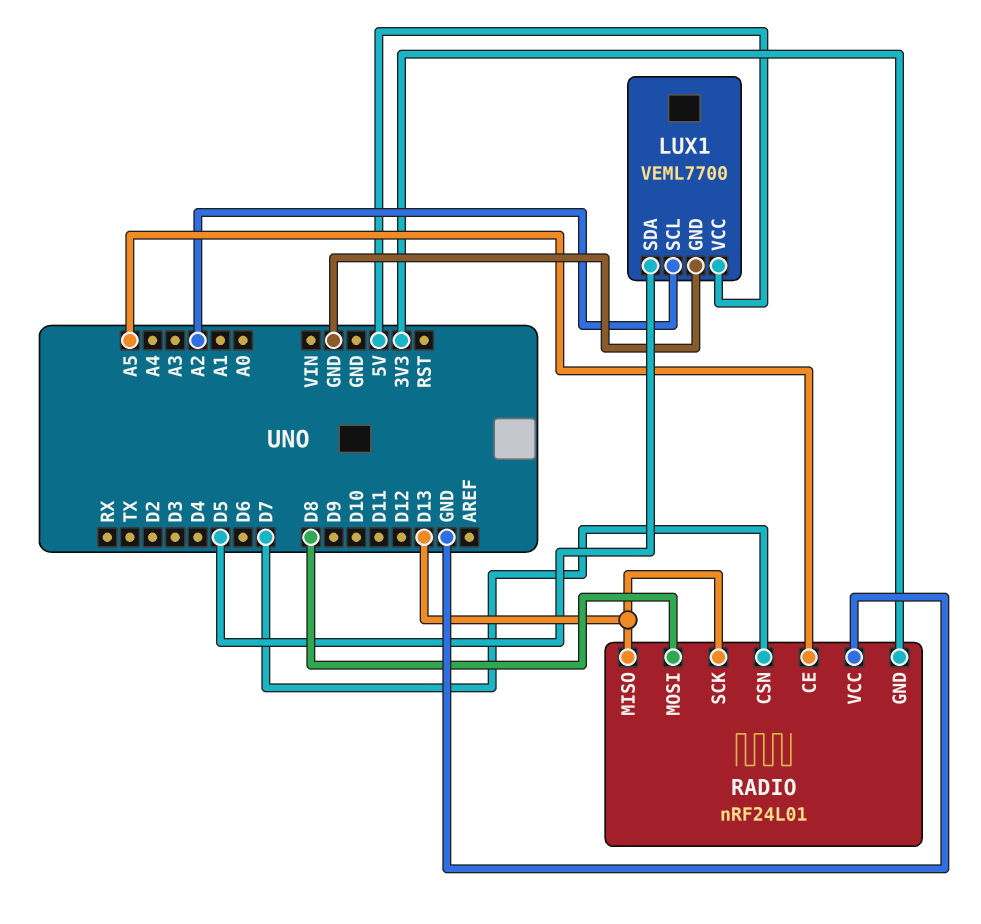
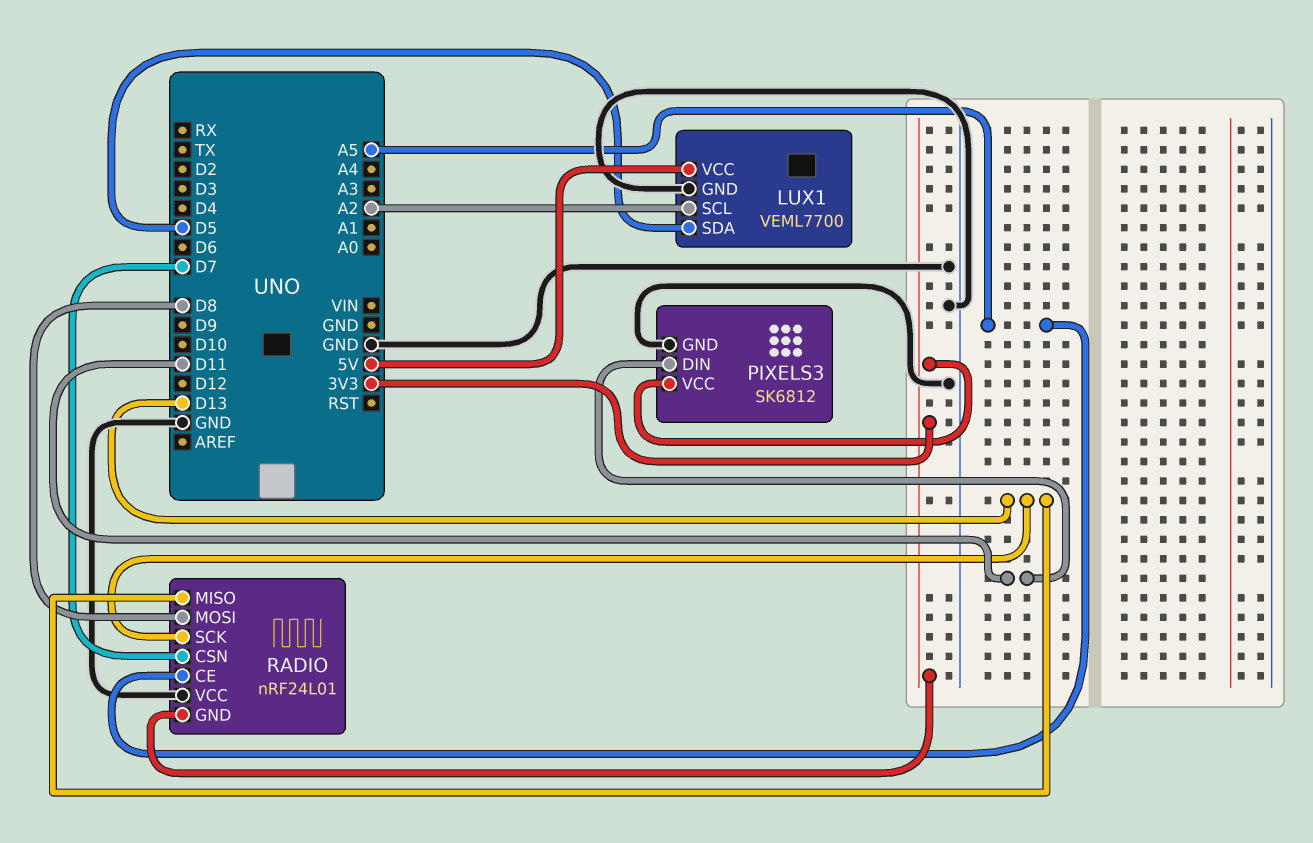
PIXELS3: none -> SK6812
PIXELS3 pin DIN: none -> D11
PIXELS3 pin GND: none -> GND
PIXELS3 pin VCC: none -> 3V3

